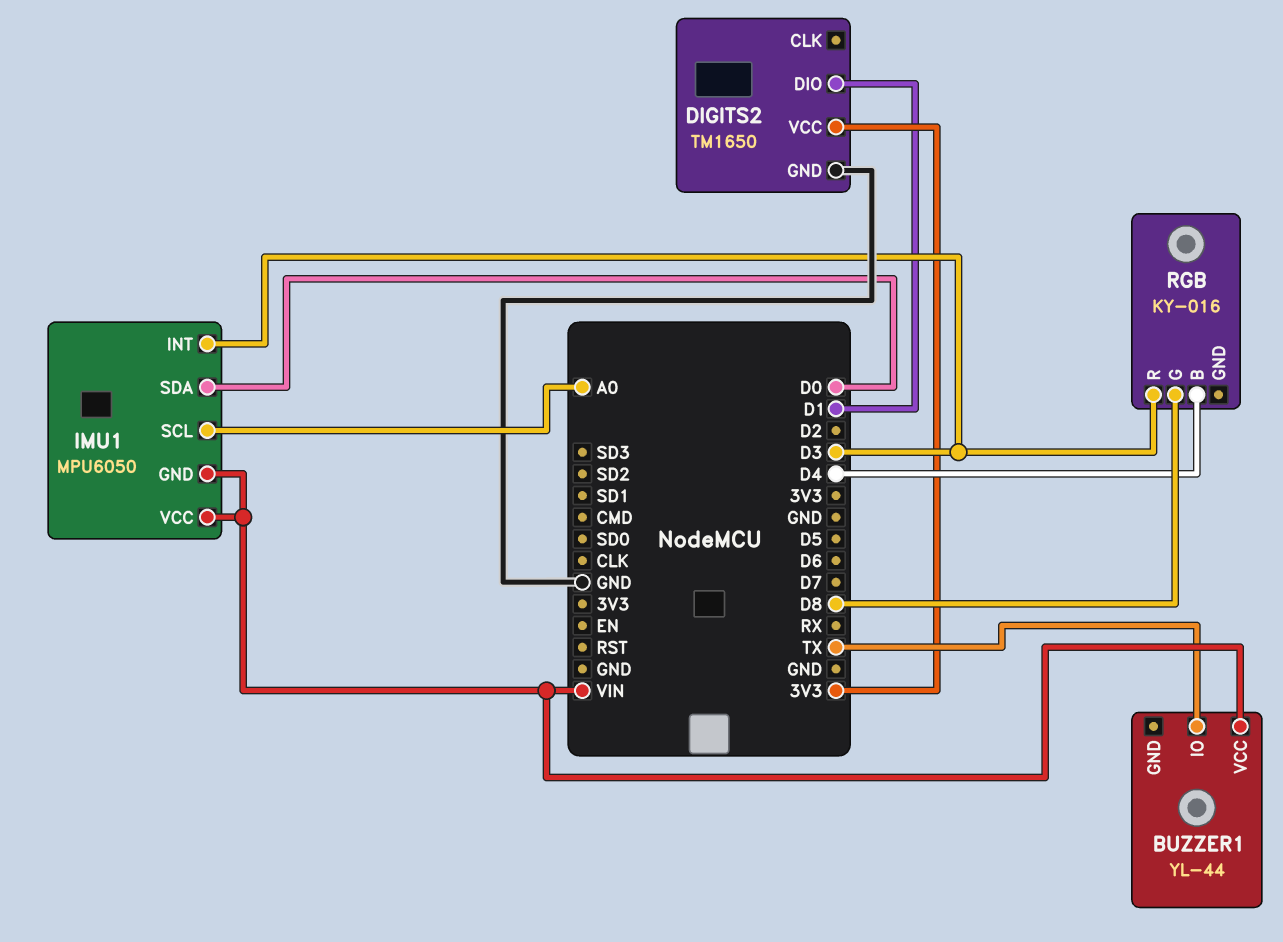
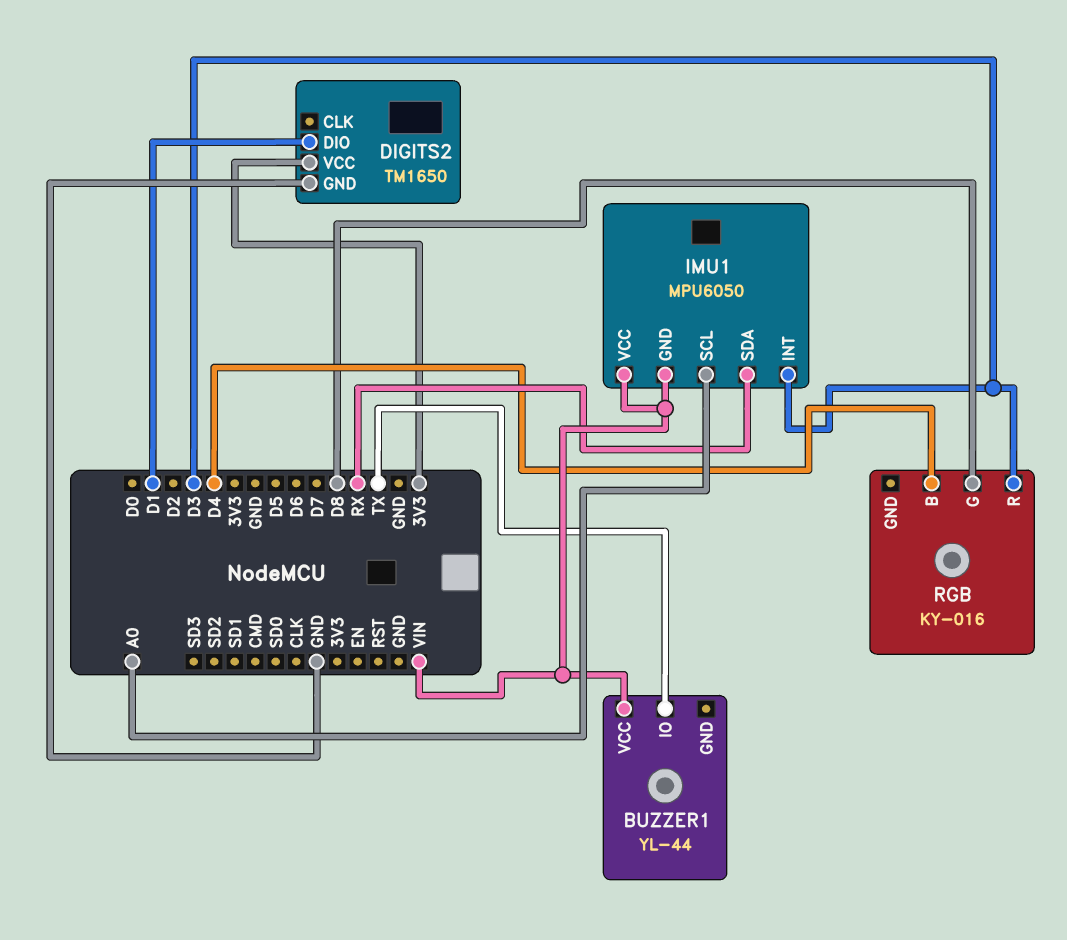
IMU1 pin SDA: D0 -> RX

